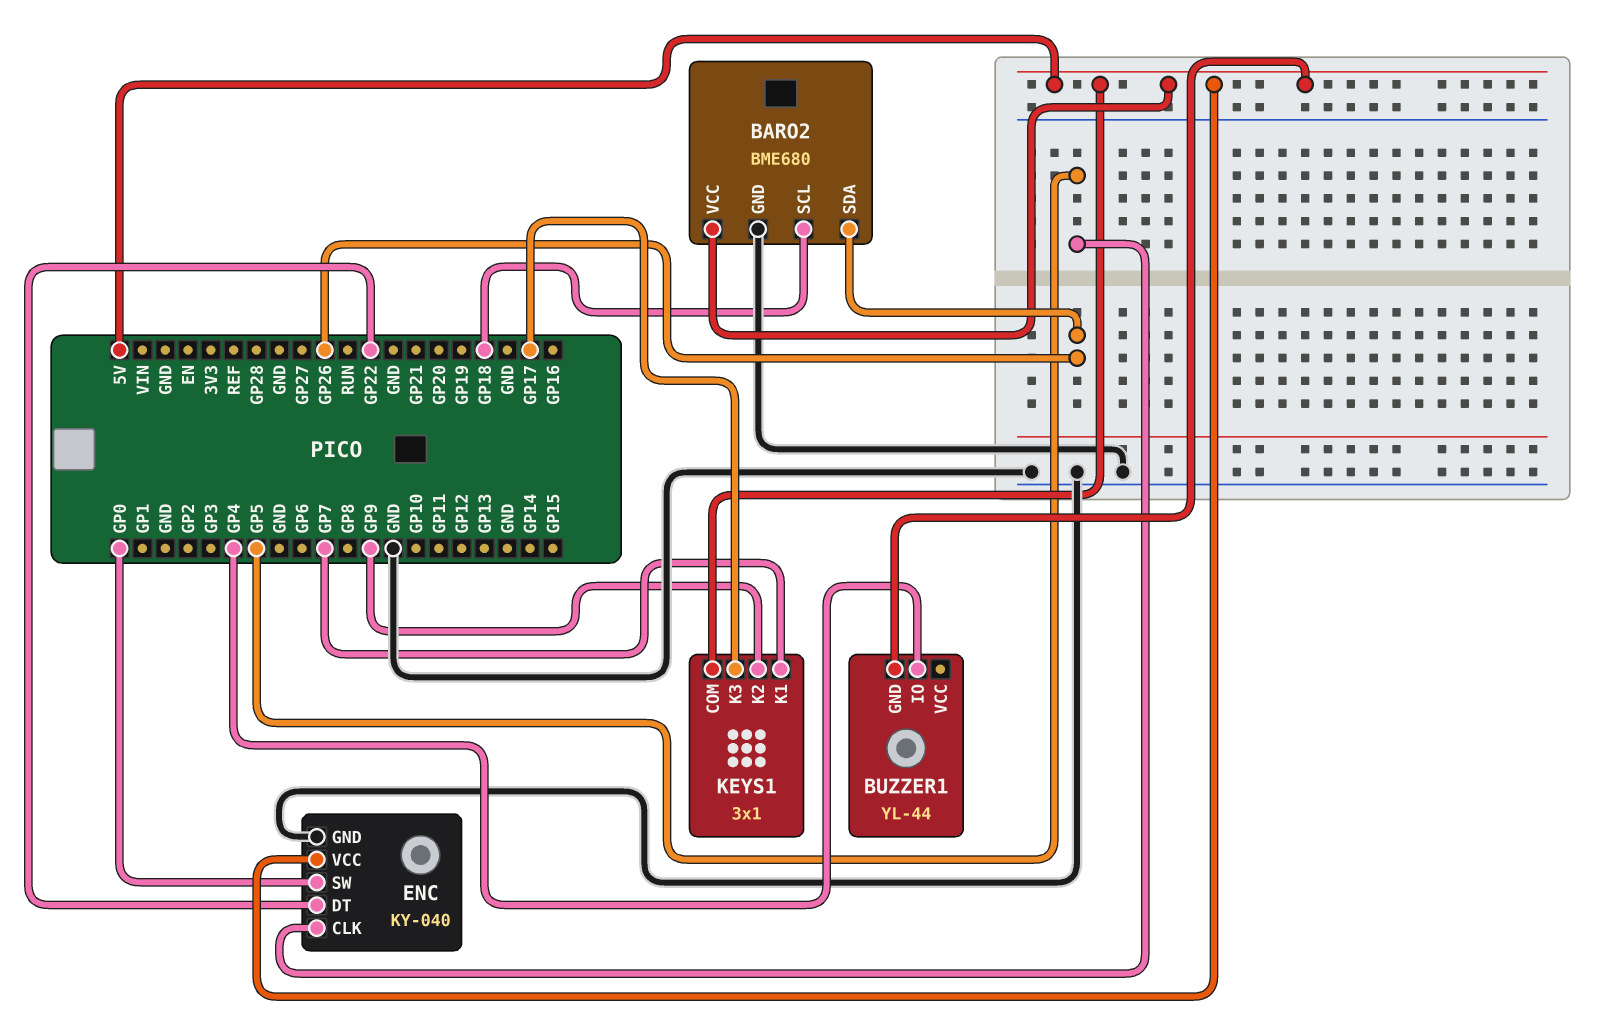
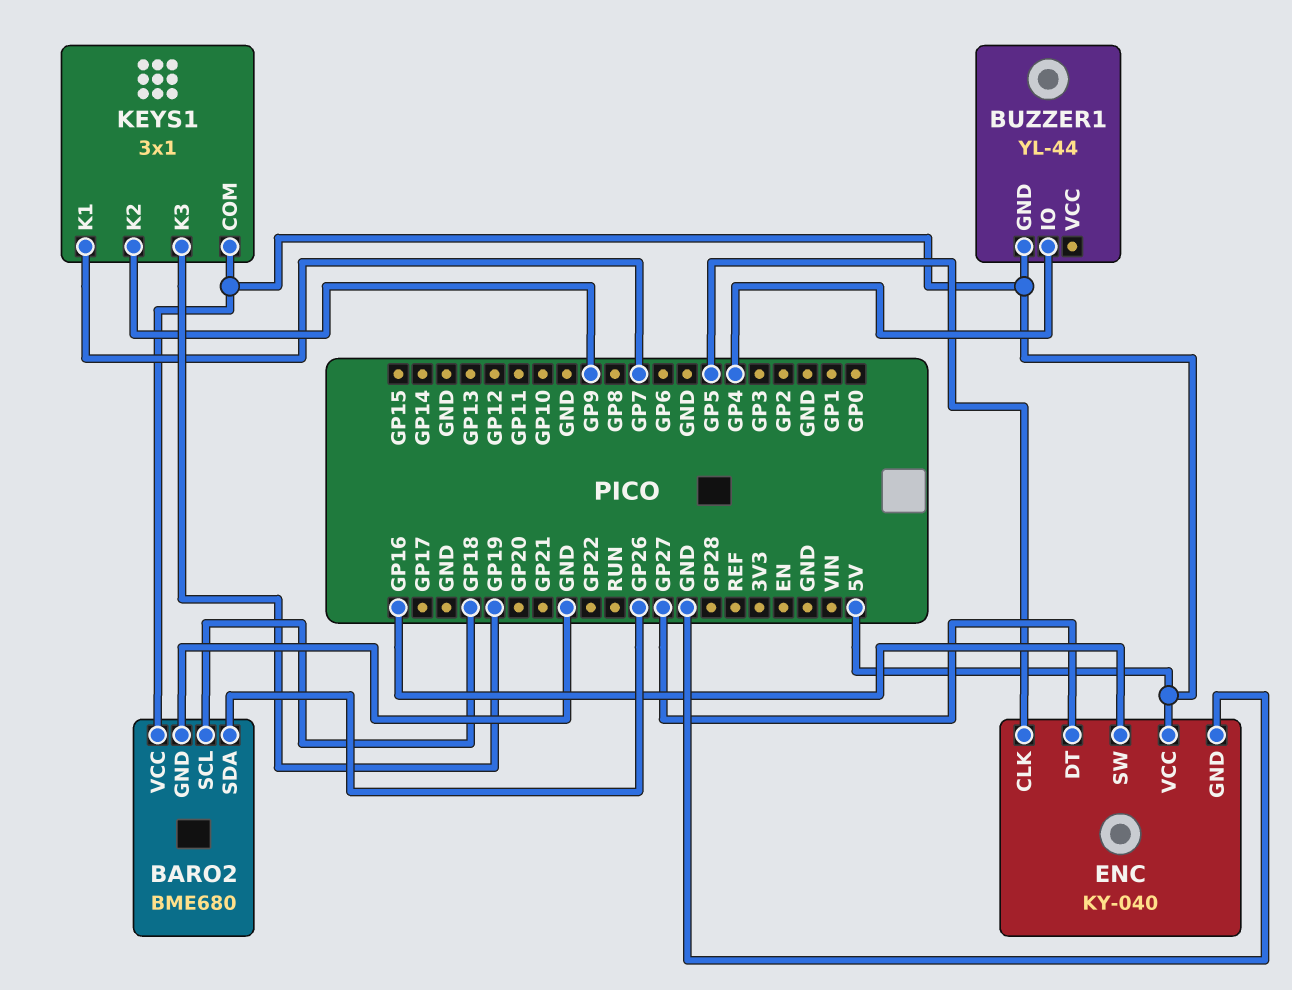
ENC pin DT: GP22 -> GP27
ENC pin SW: GP0 -> GP16
KEYS1 pin K3: GP17 -> GP19

